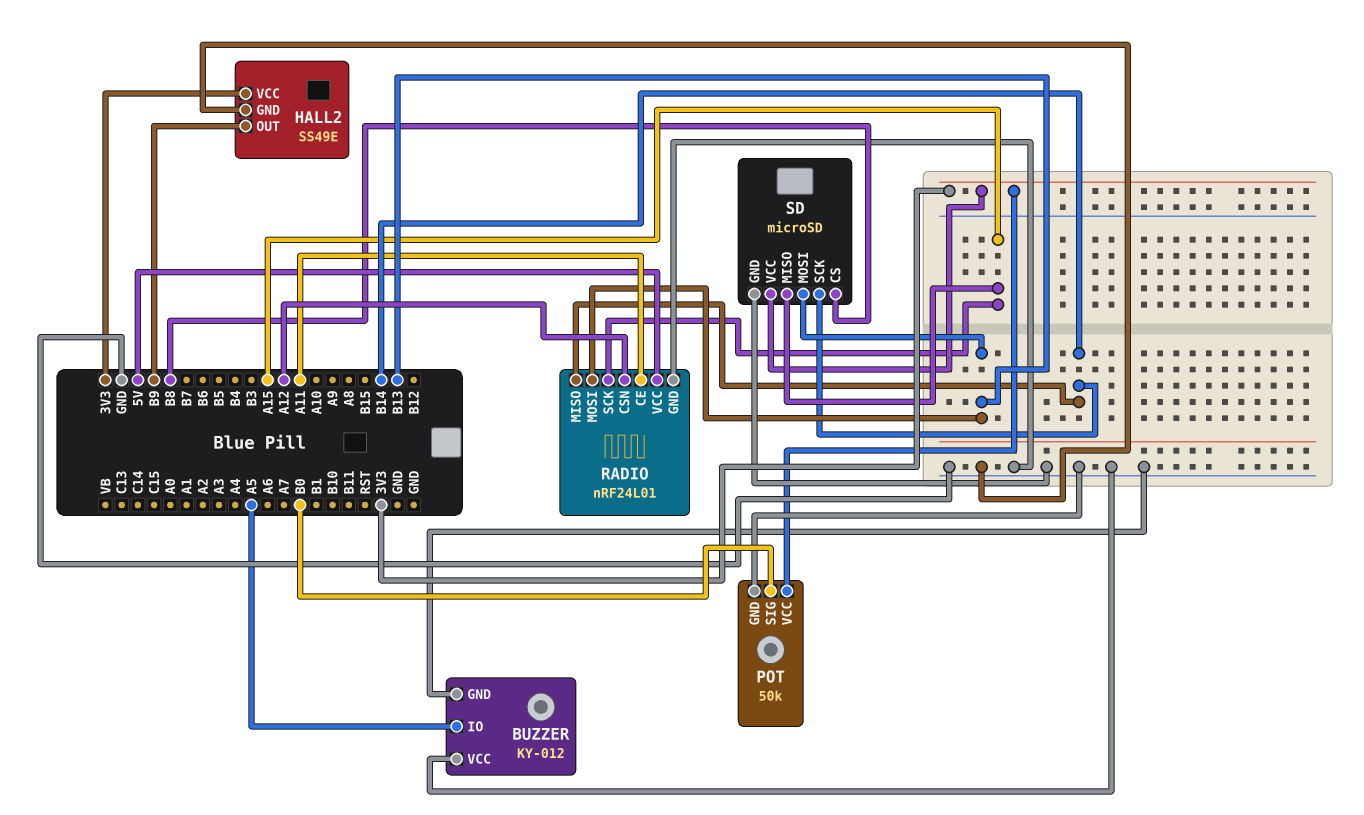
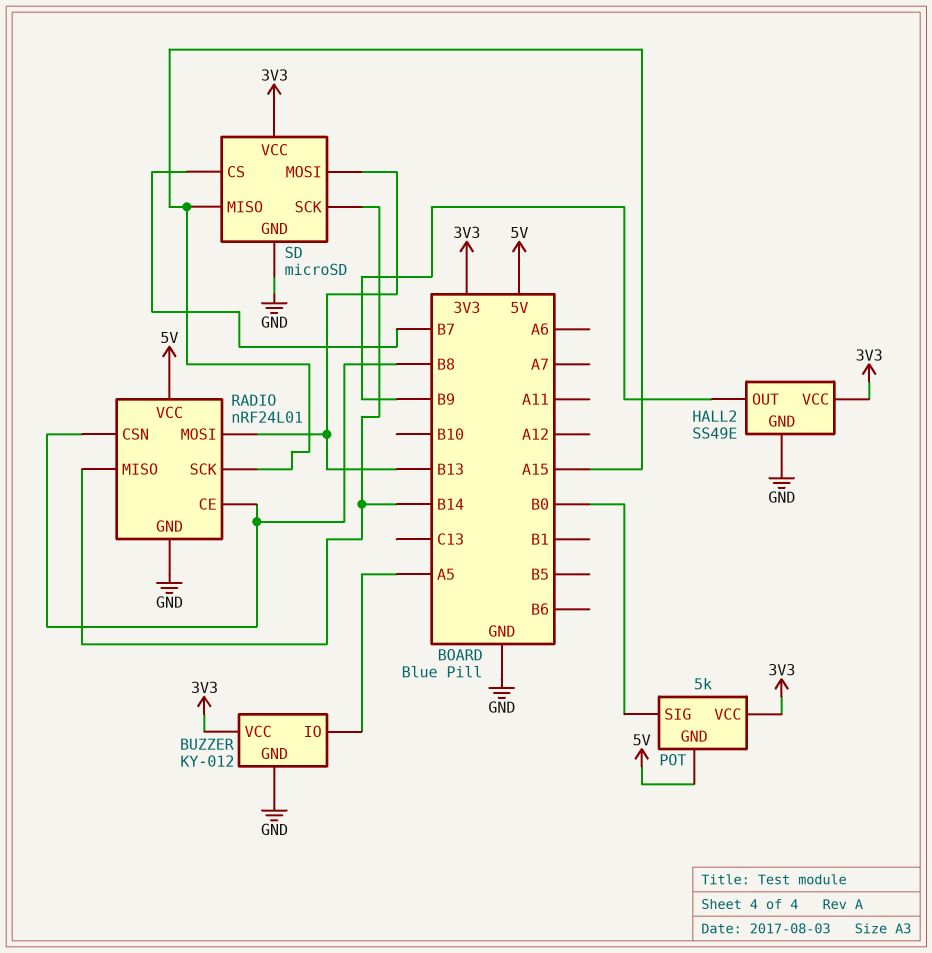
BUZZER pin VCC: GND -> 3V3
POT: 50k -> 5k
POT pin GND: GND -> 5V
RADIO pin CE: A11 -> B8
RADIO pin CSN: A12 -> B8
SD pin CS: B8 -> B7

